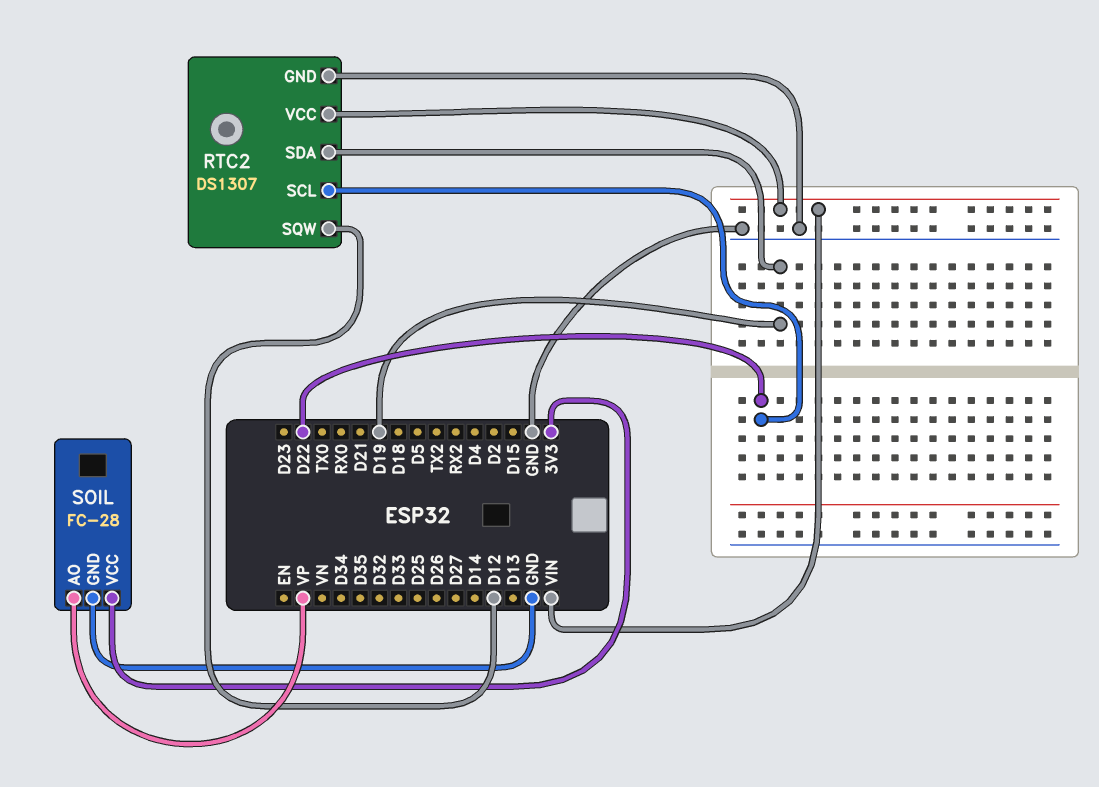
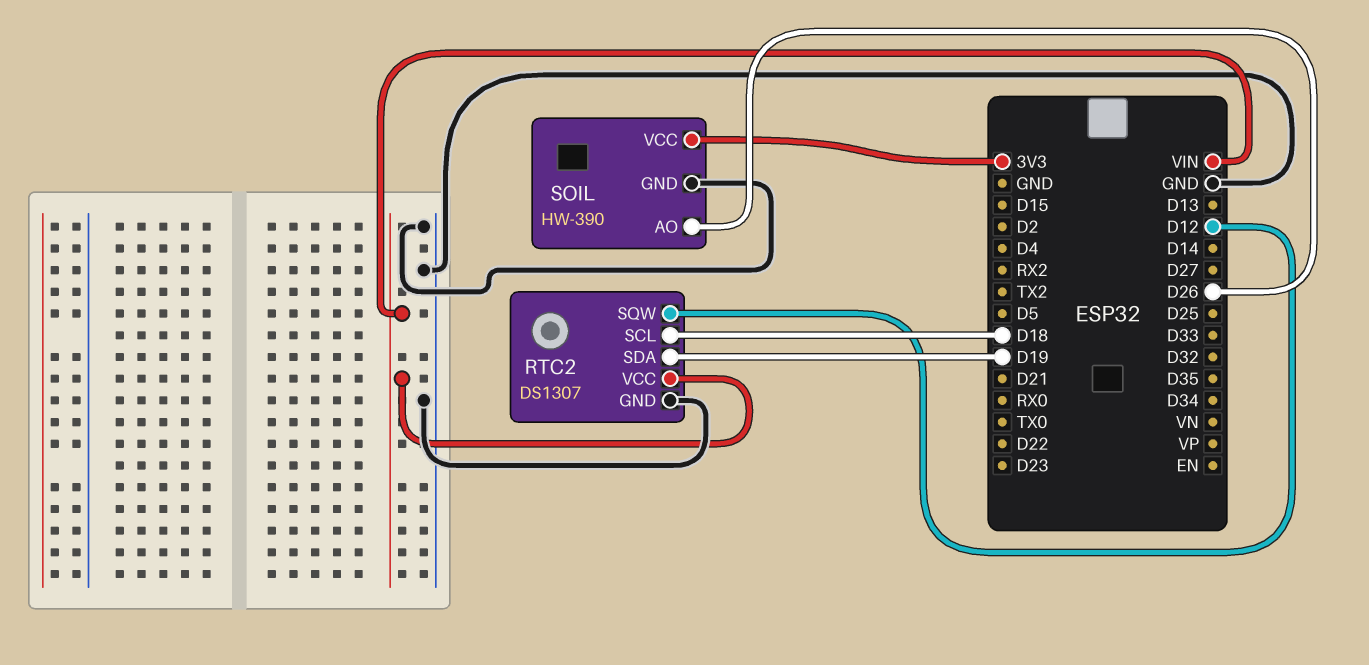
RTC2 pin SCL: D22 -> D18
SOIL: FC-28 -> HW-390
SOIL pin AO: VP -> D26

